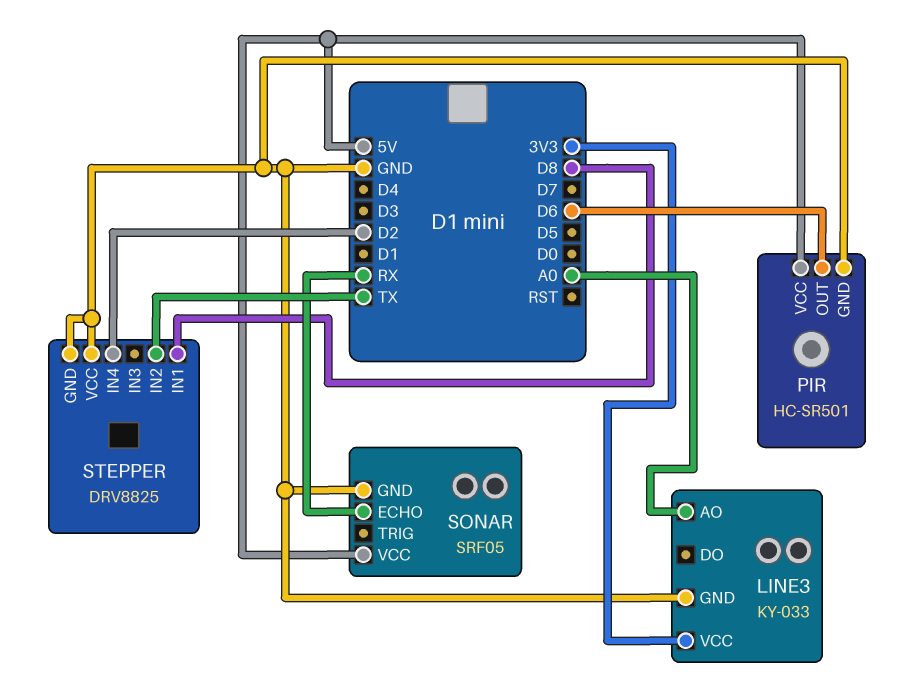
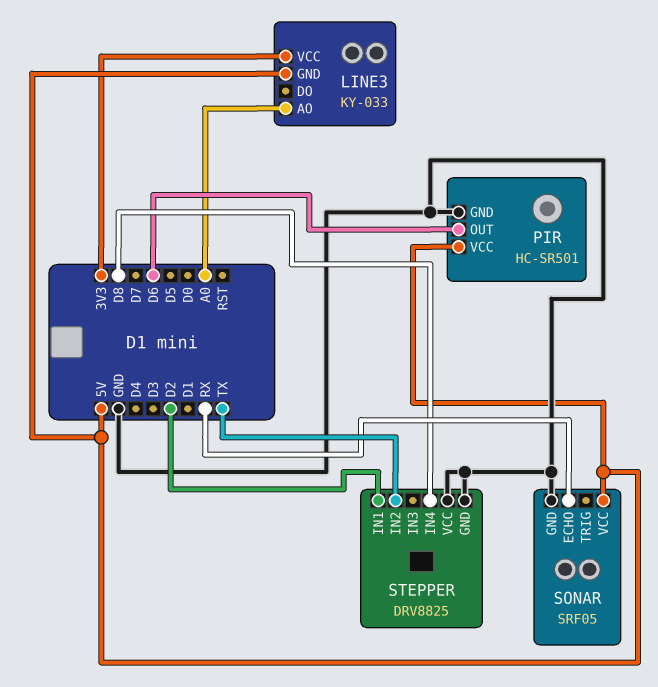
LINE3 pin GND: GND -> 5V
STEPPER pin IN1: D8 -> D2
STEPPER pin IN4: D2 -> D8

